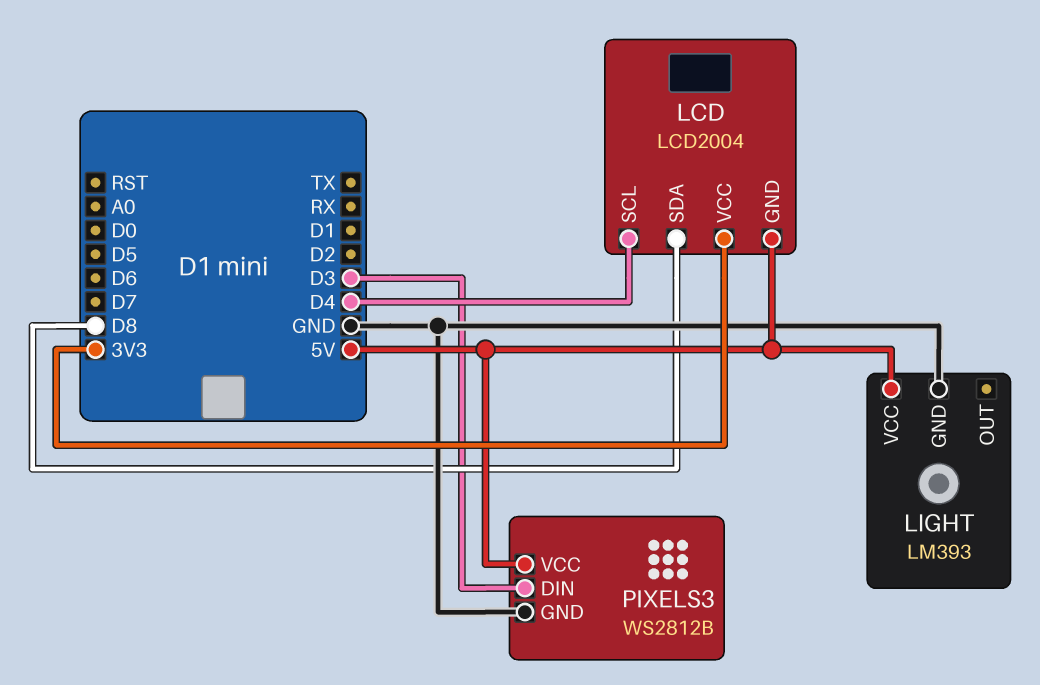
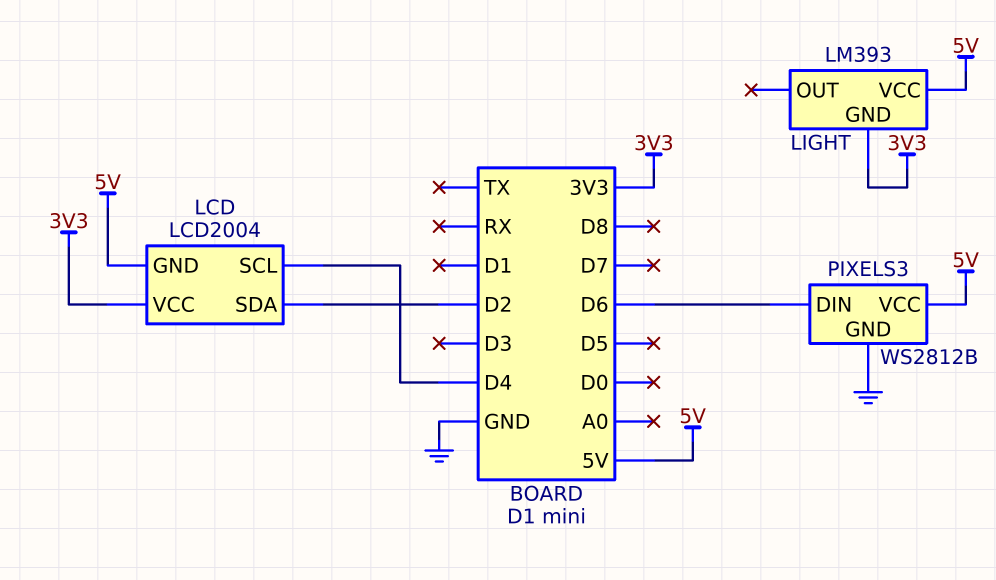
LCD pin SDA: D8 -> D2
LIGHT pin GND: GND -> 3V3
PIXELS3 pin DIN: D3 -> D6

